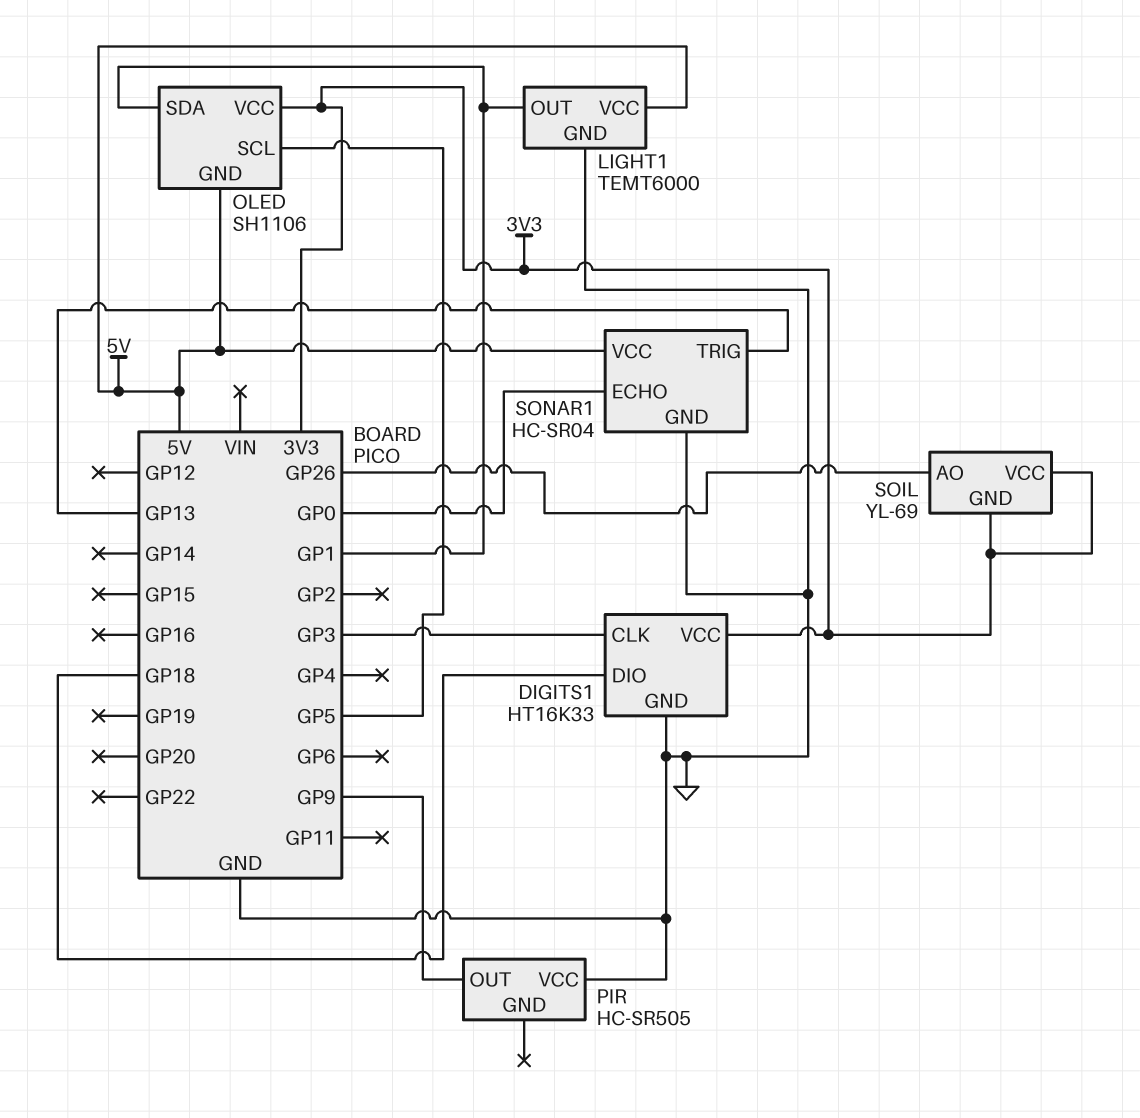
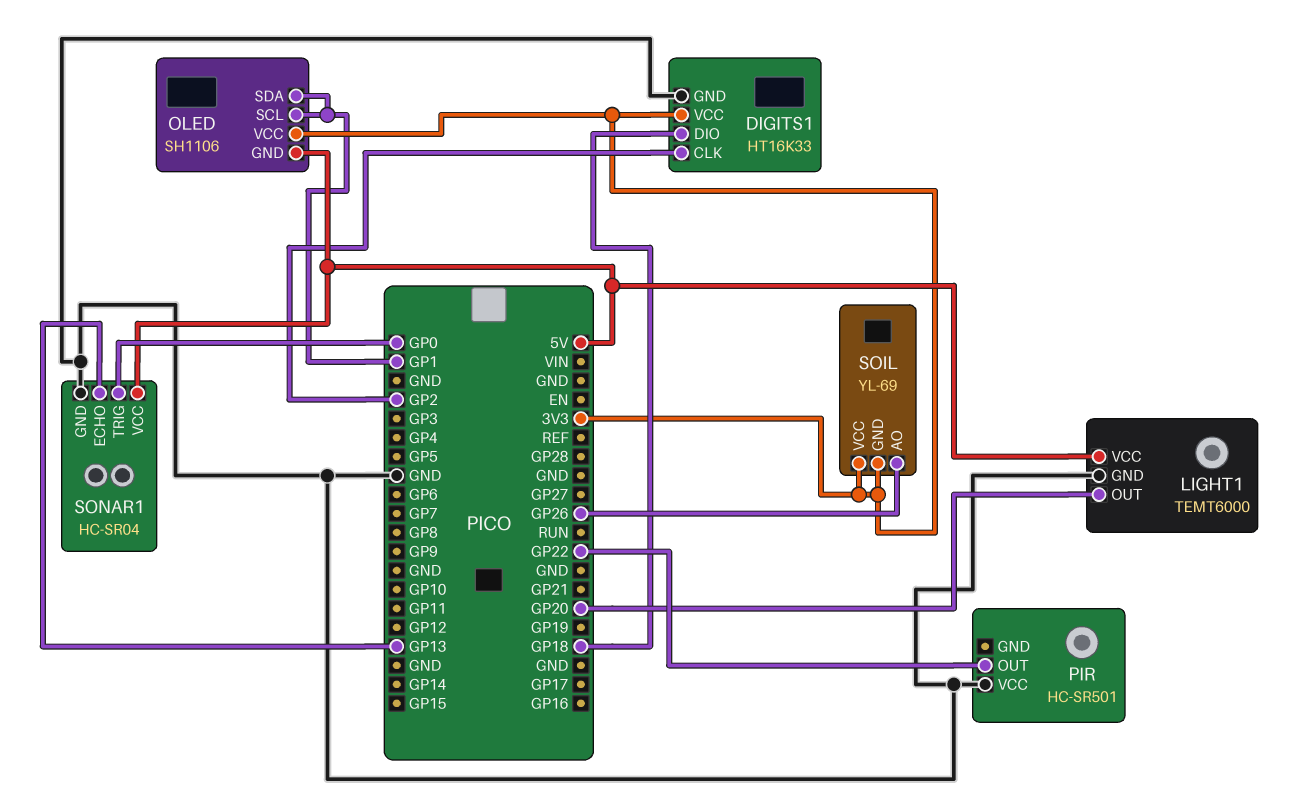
DIGITS1 pin CLK: GP3 -> GP2
LIGHT1 pin OUT: GP1 -> GP20
OLED pin SCL: GP5 -> GP1
PIR: HC-SR505 -> HC-SR501
PIR pin OUT: GP9 -> GP22
SONAR1 pin ECHO: GP0 -> GP13
SONAR1 pin TRIG: GP13 -> GP0

